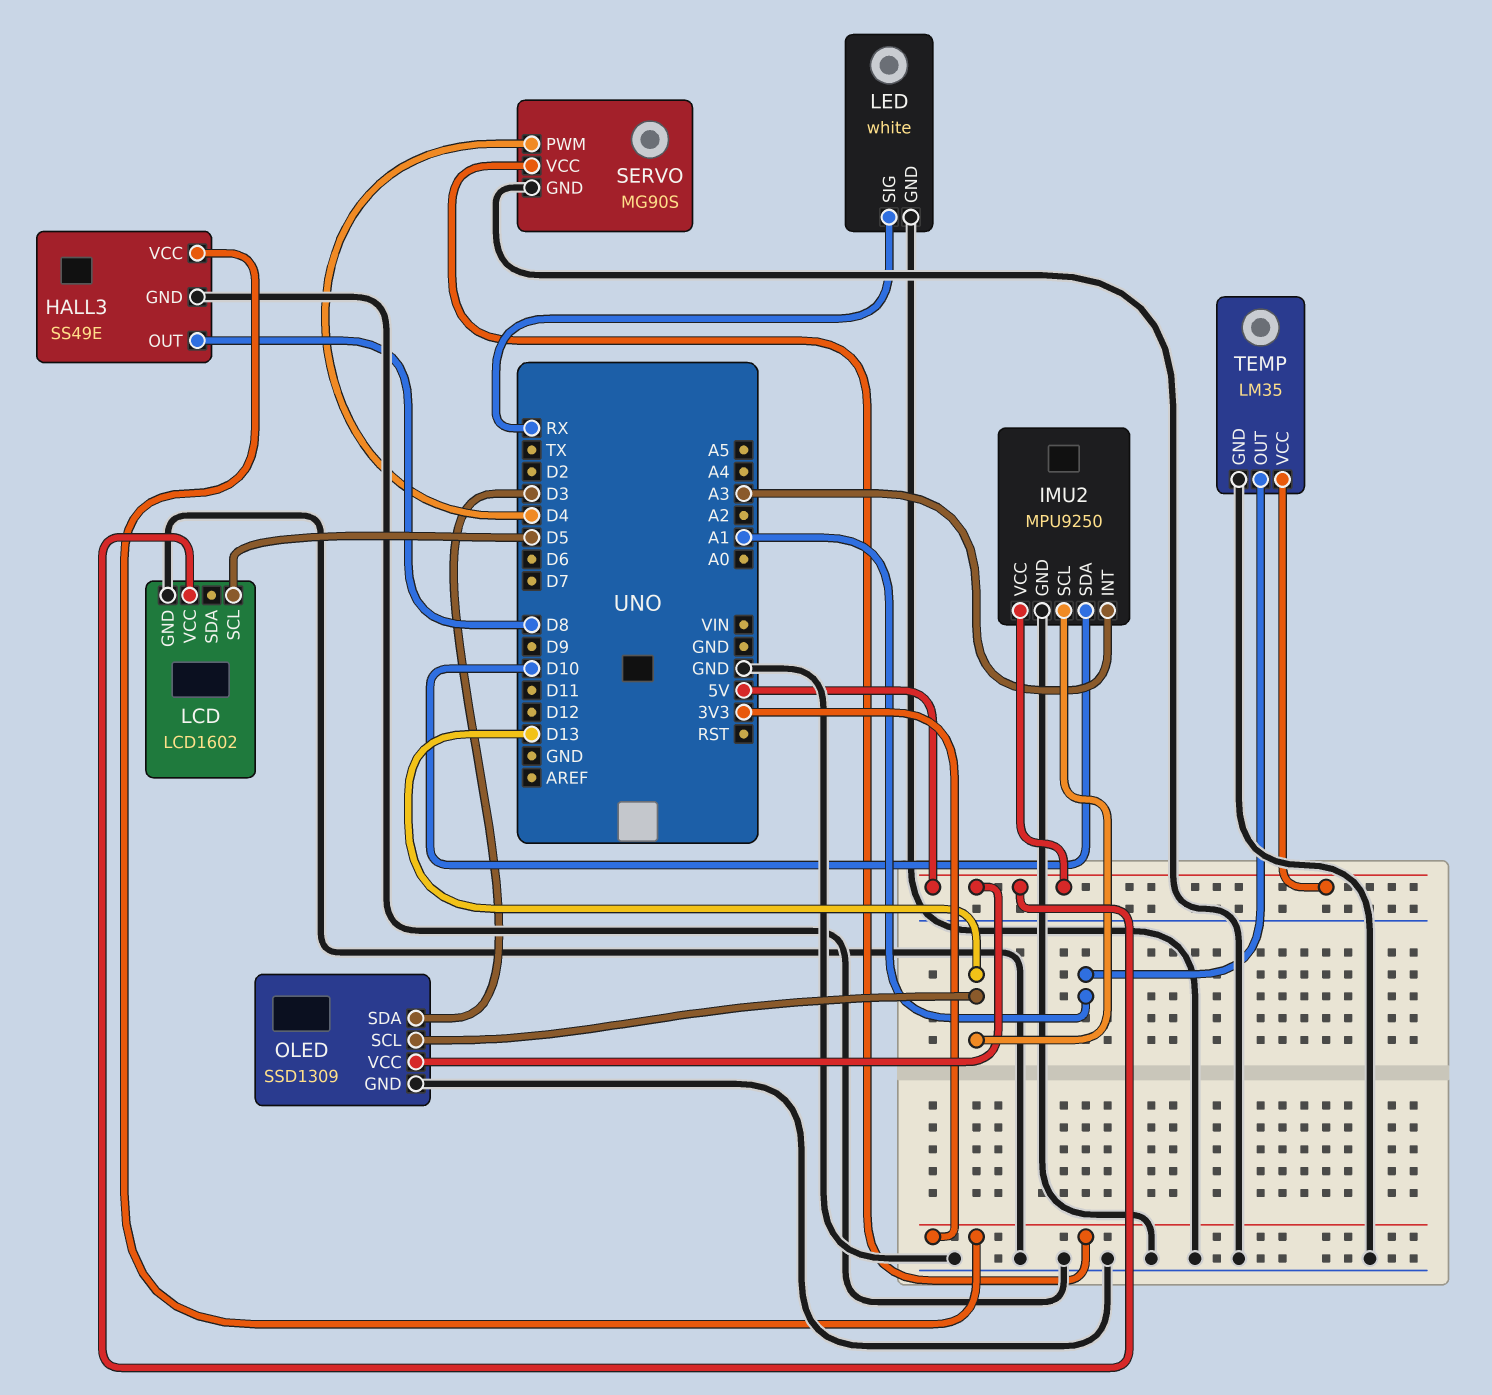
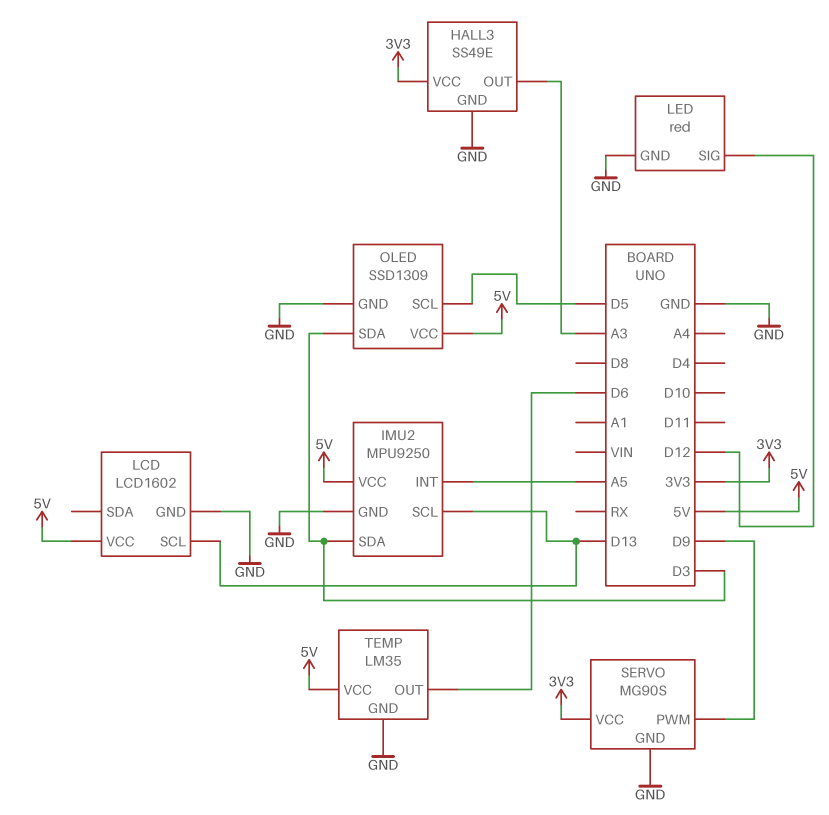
HALL3 pin OUT: D8 -> A3
IMU2 pin INT: A3 -> A5
IMU2 pin SDA: D10 -> D3
LCD pin SCL: D5 -> D13
LED: white -> red
LED pin SIG: RX -> D12
OLED pin SCL: D13 -> D5
SERVO pin PWM: D4 -> D9
TEMP pin OUT: A1 -> D6

